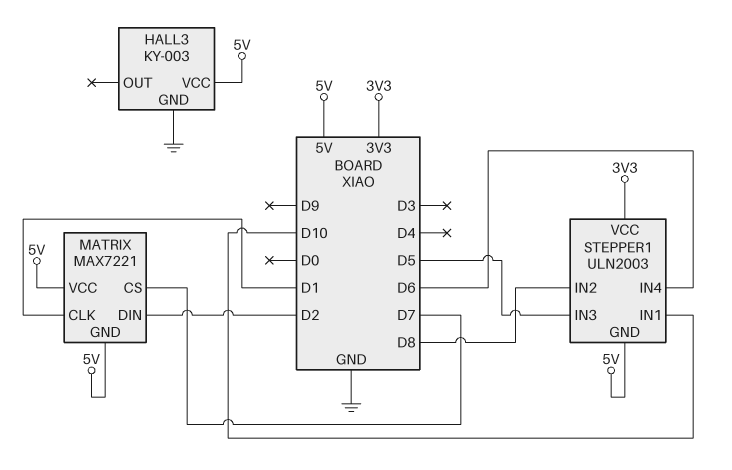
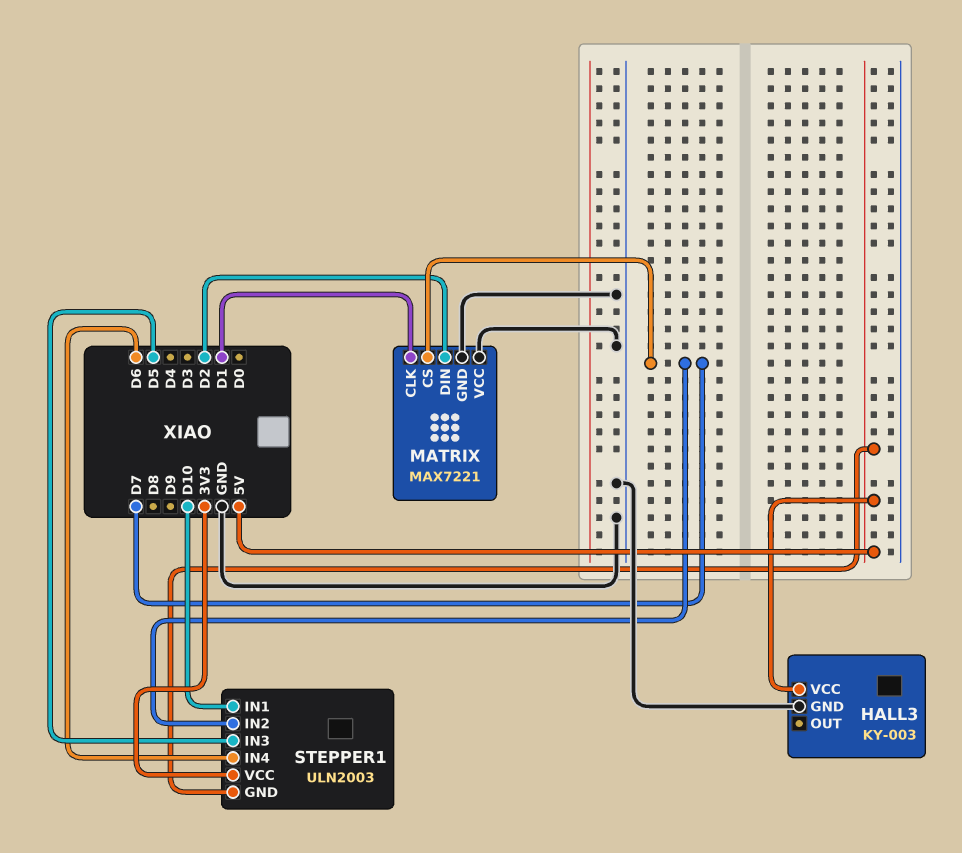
MATRIX pin GND: 5V -> GND
MATRIX pin VCC: 5V -> GND
STEPPER1 pin IN2: D8 -> D7

